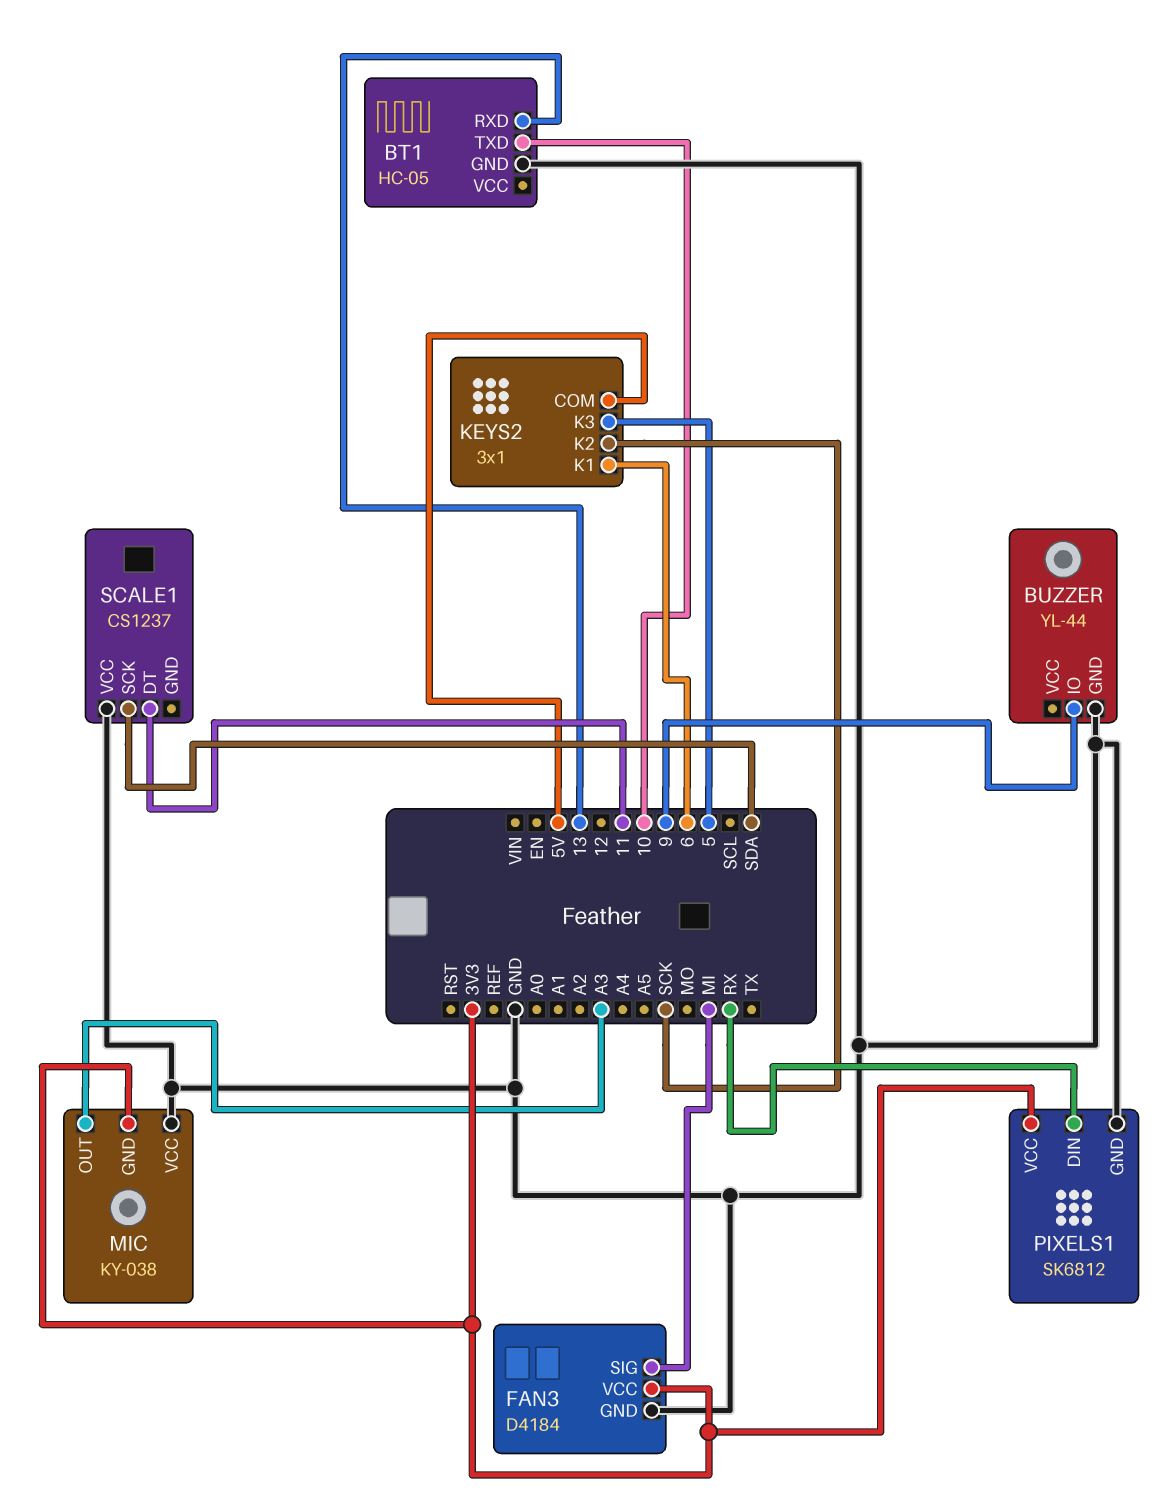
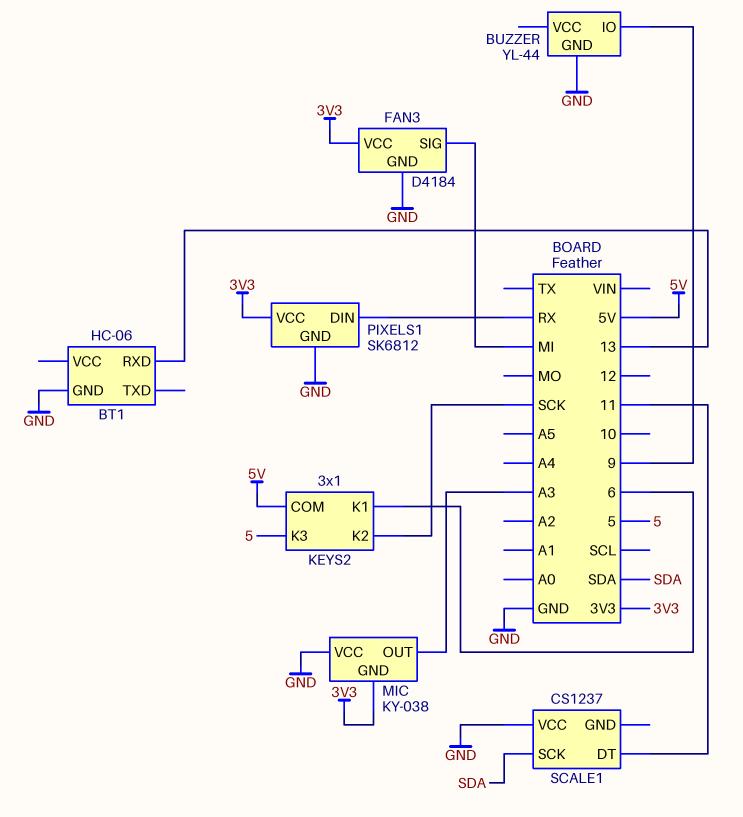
BT1: HC-05 -> HC-06
BT1 pin TXD: 10 -> none

